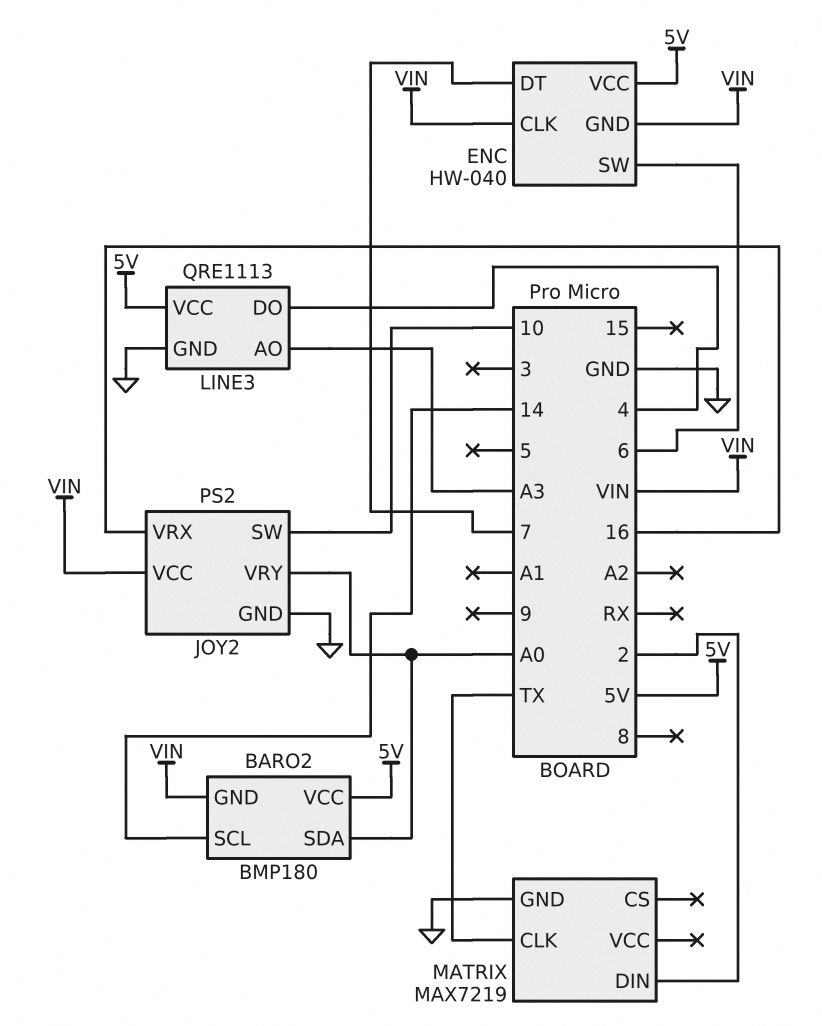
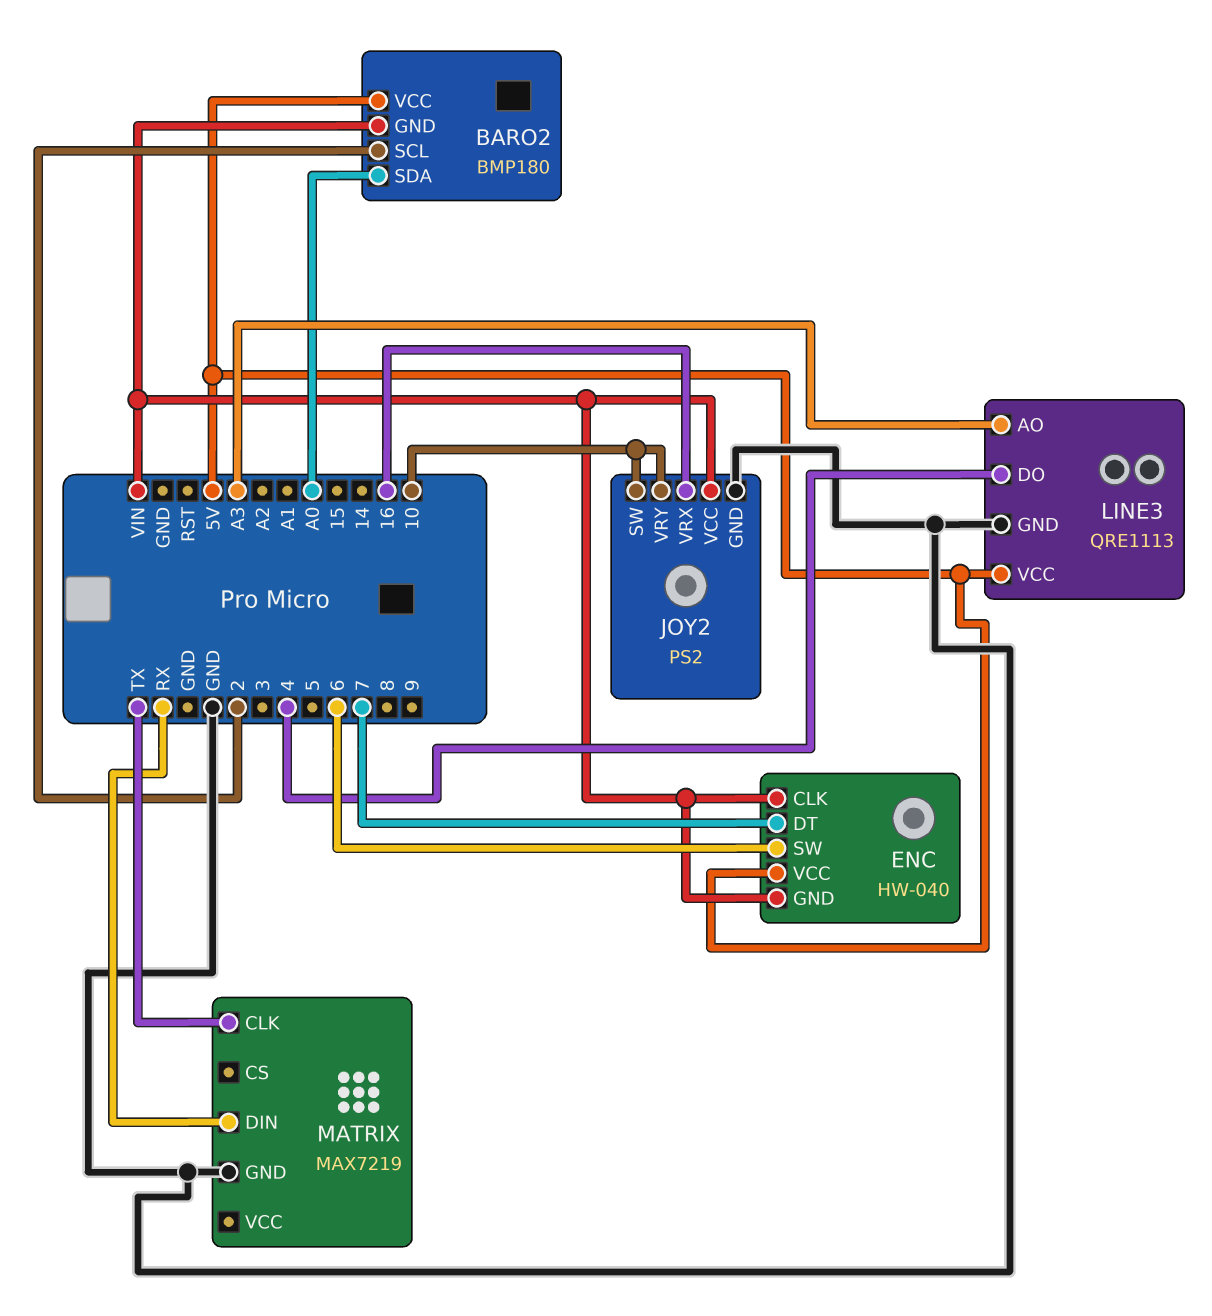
BARO2 pin SCL: 14 -> 2
JOY2 pin VRY: A0 -> 10
MATRIX pin DIN: 2 -> RX

